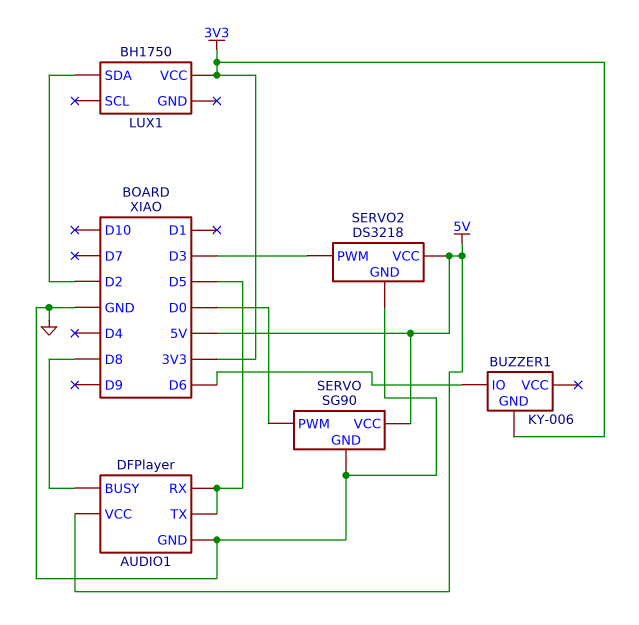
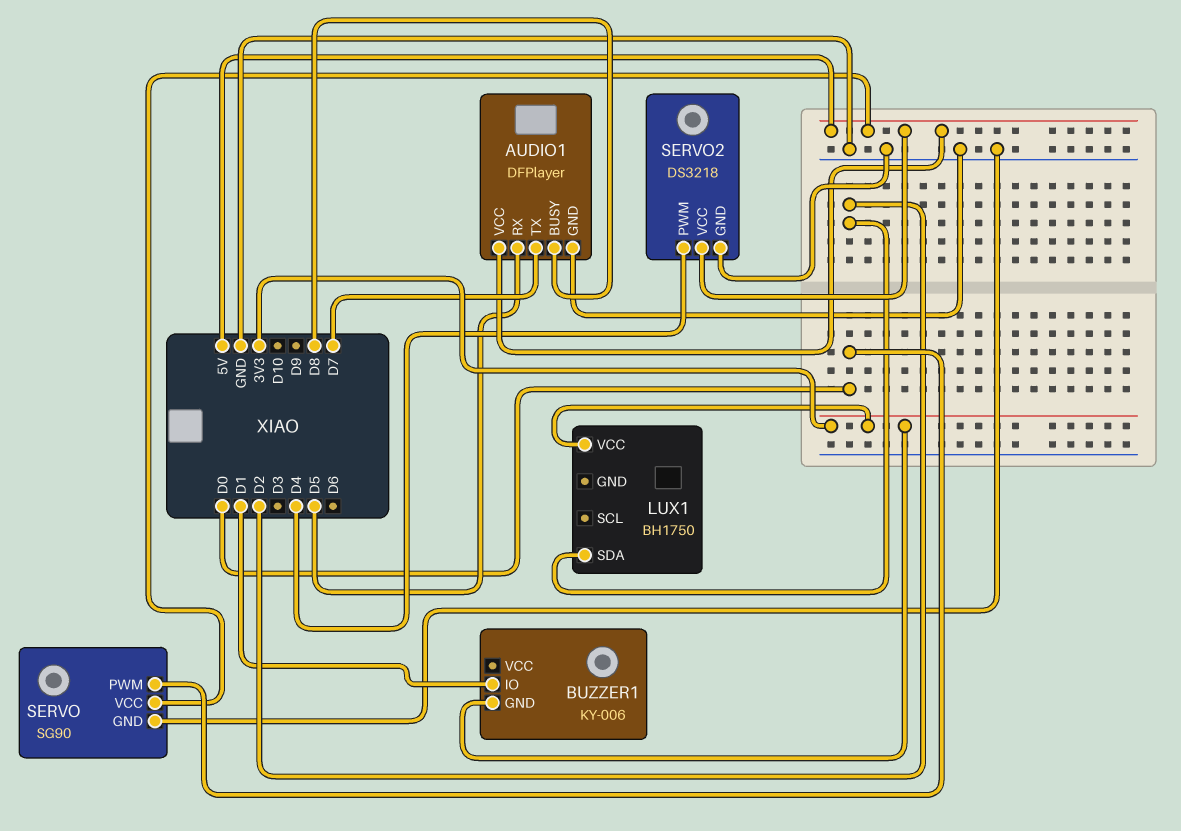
AUDIO1 pin TX: D5 -> D7
BUZZER1 pin IO: D6 -> D1
SERVO2 pin PWM: D3 -> D4

